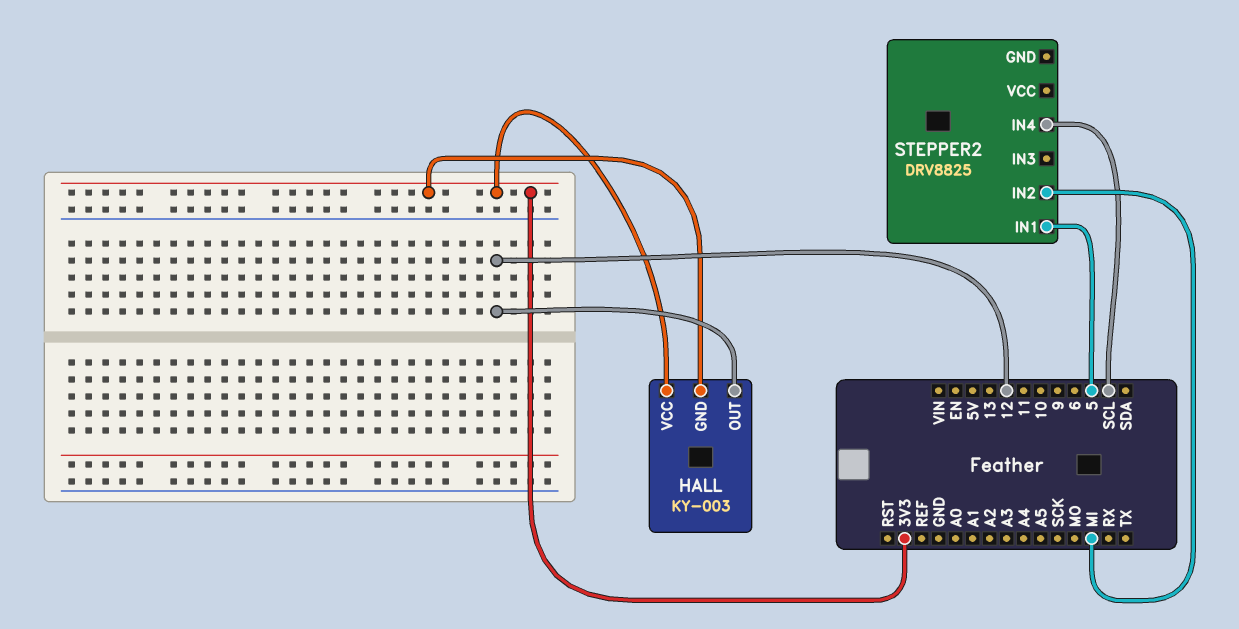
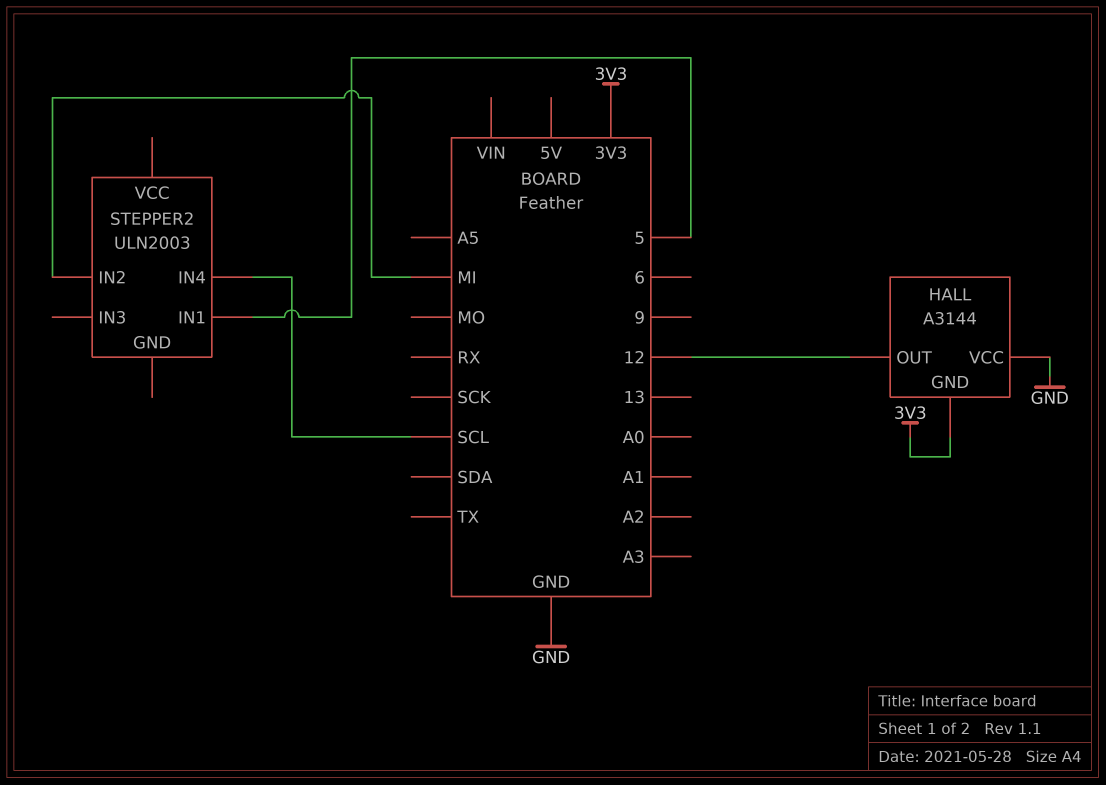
HALL: KY-003 -> A3144
HALL pin VCC: 3V3 -> GND
STEPPER2: DRV8825 -> ULN2003

